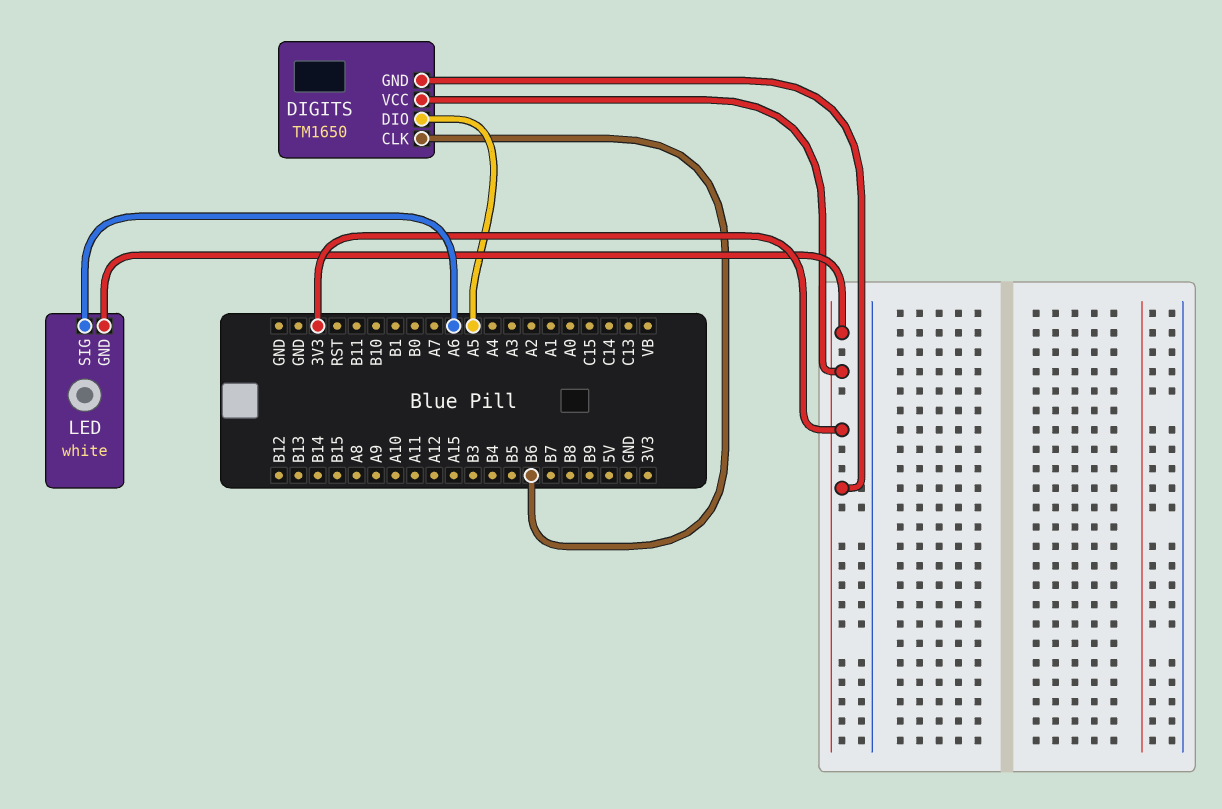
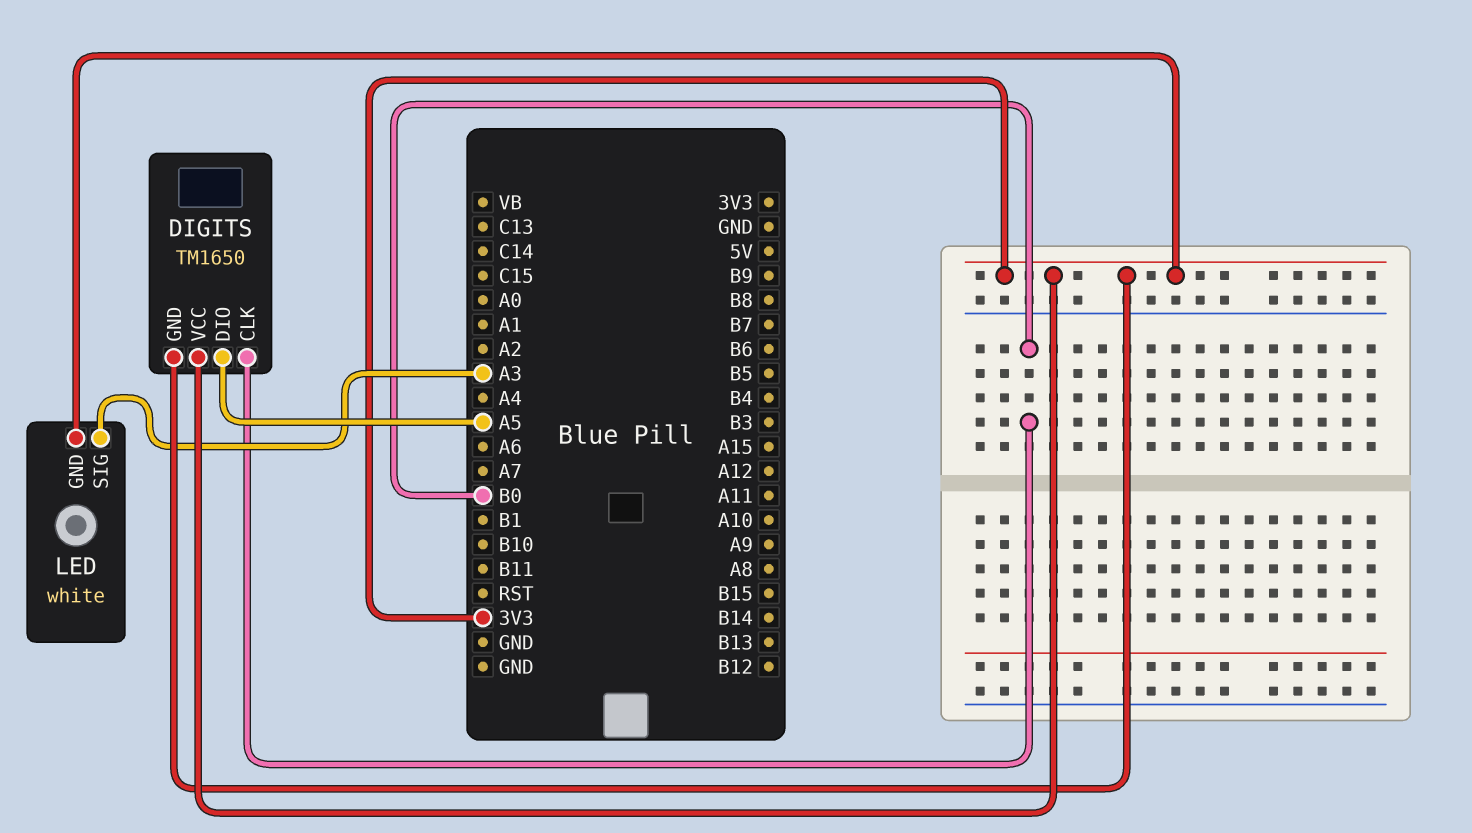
DIGITS pin CLK: B6 -> B0
LED pin SIG: A6 -> A3

